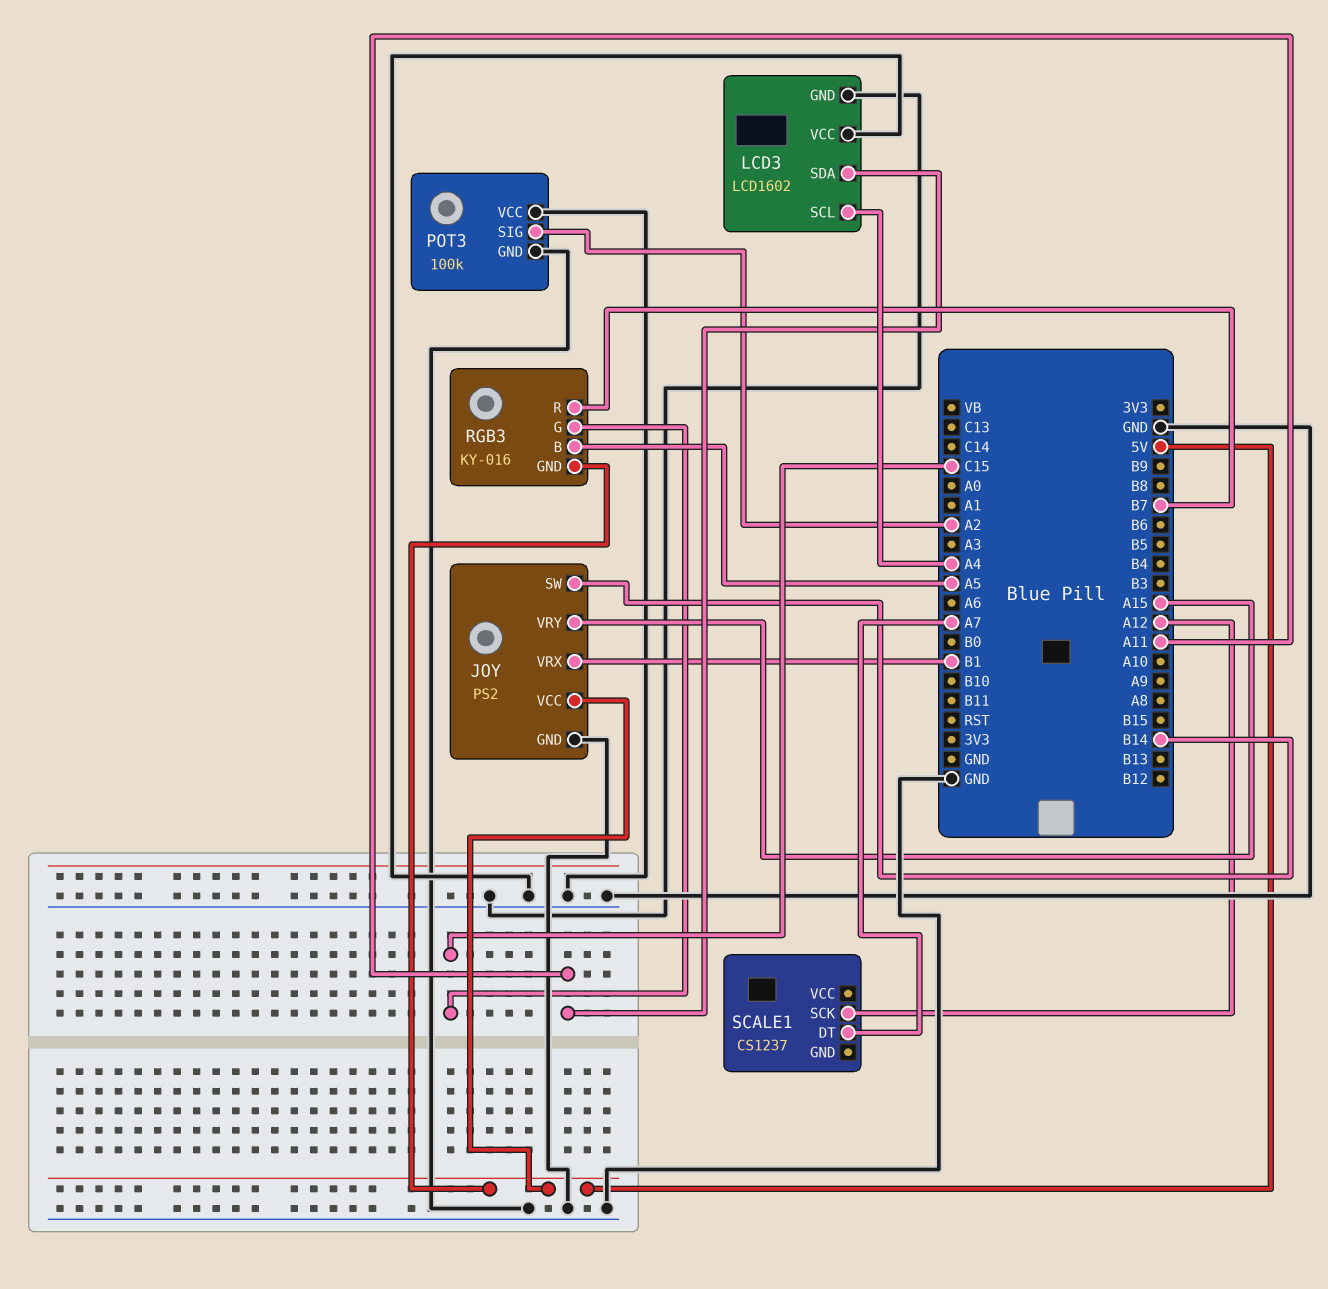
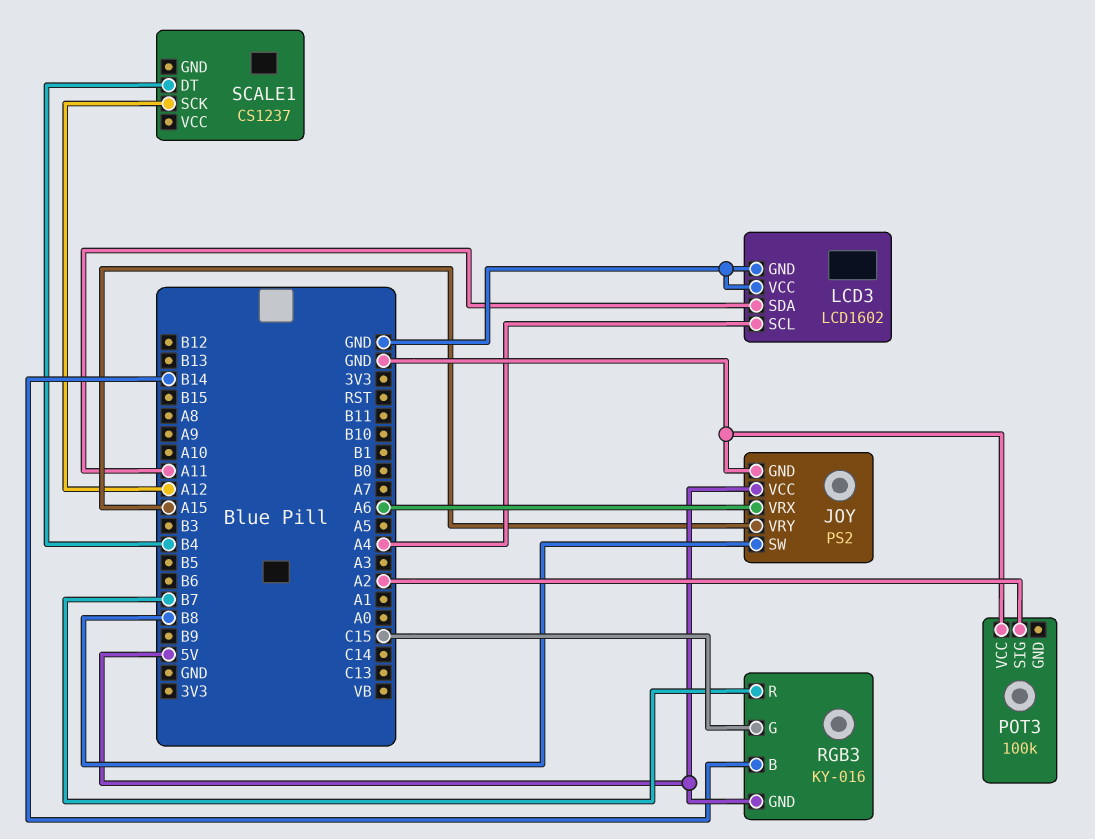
JOY pin SW: B14 -> B8
JOY pin VRX: B1 -> A6
POT3 pin GND: GND -> none
RGB3 pin B: A5 -> B14
SCALE1 pin DT: A7 -> B4

